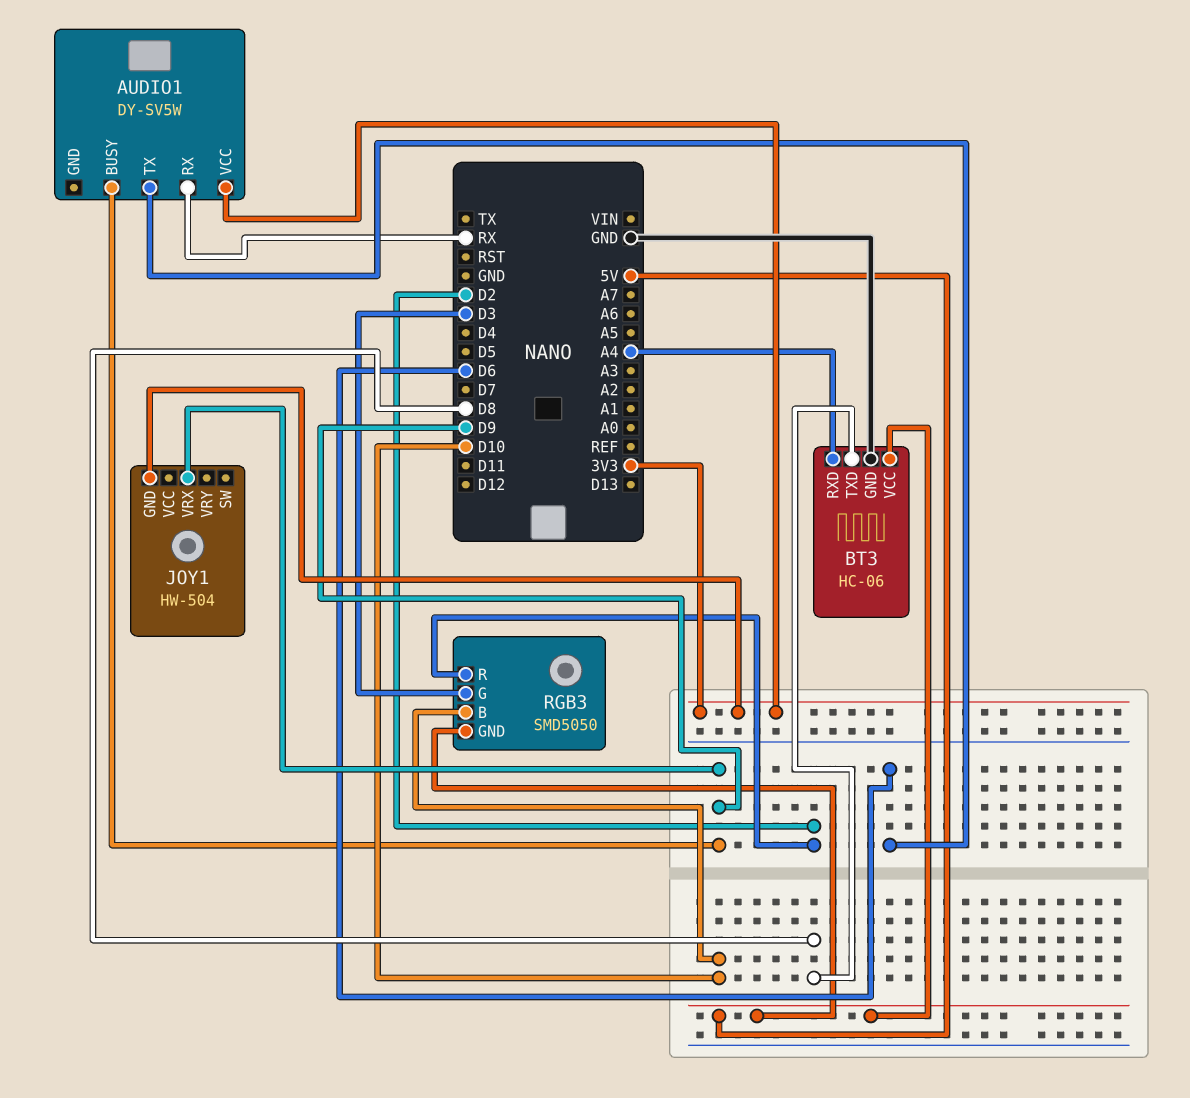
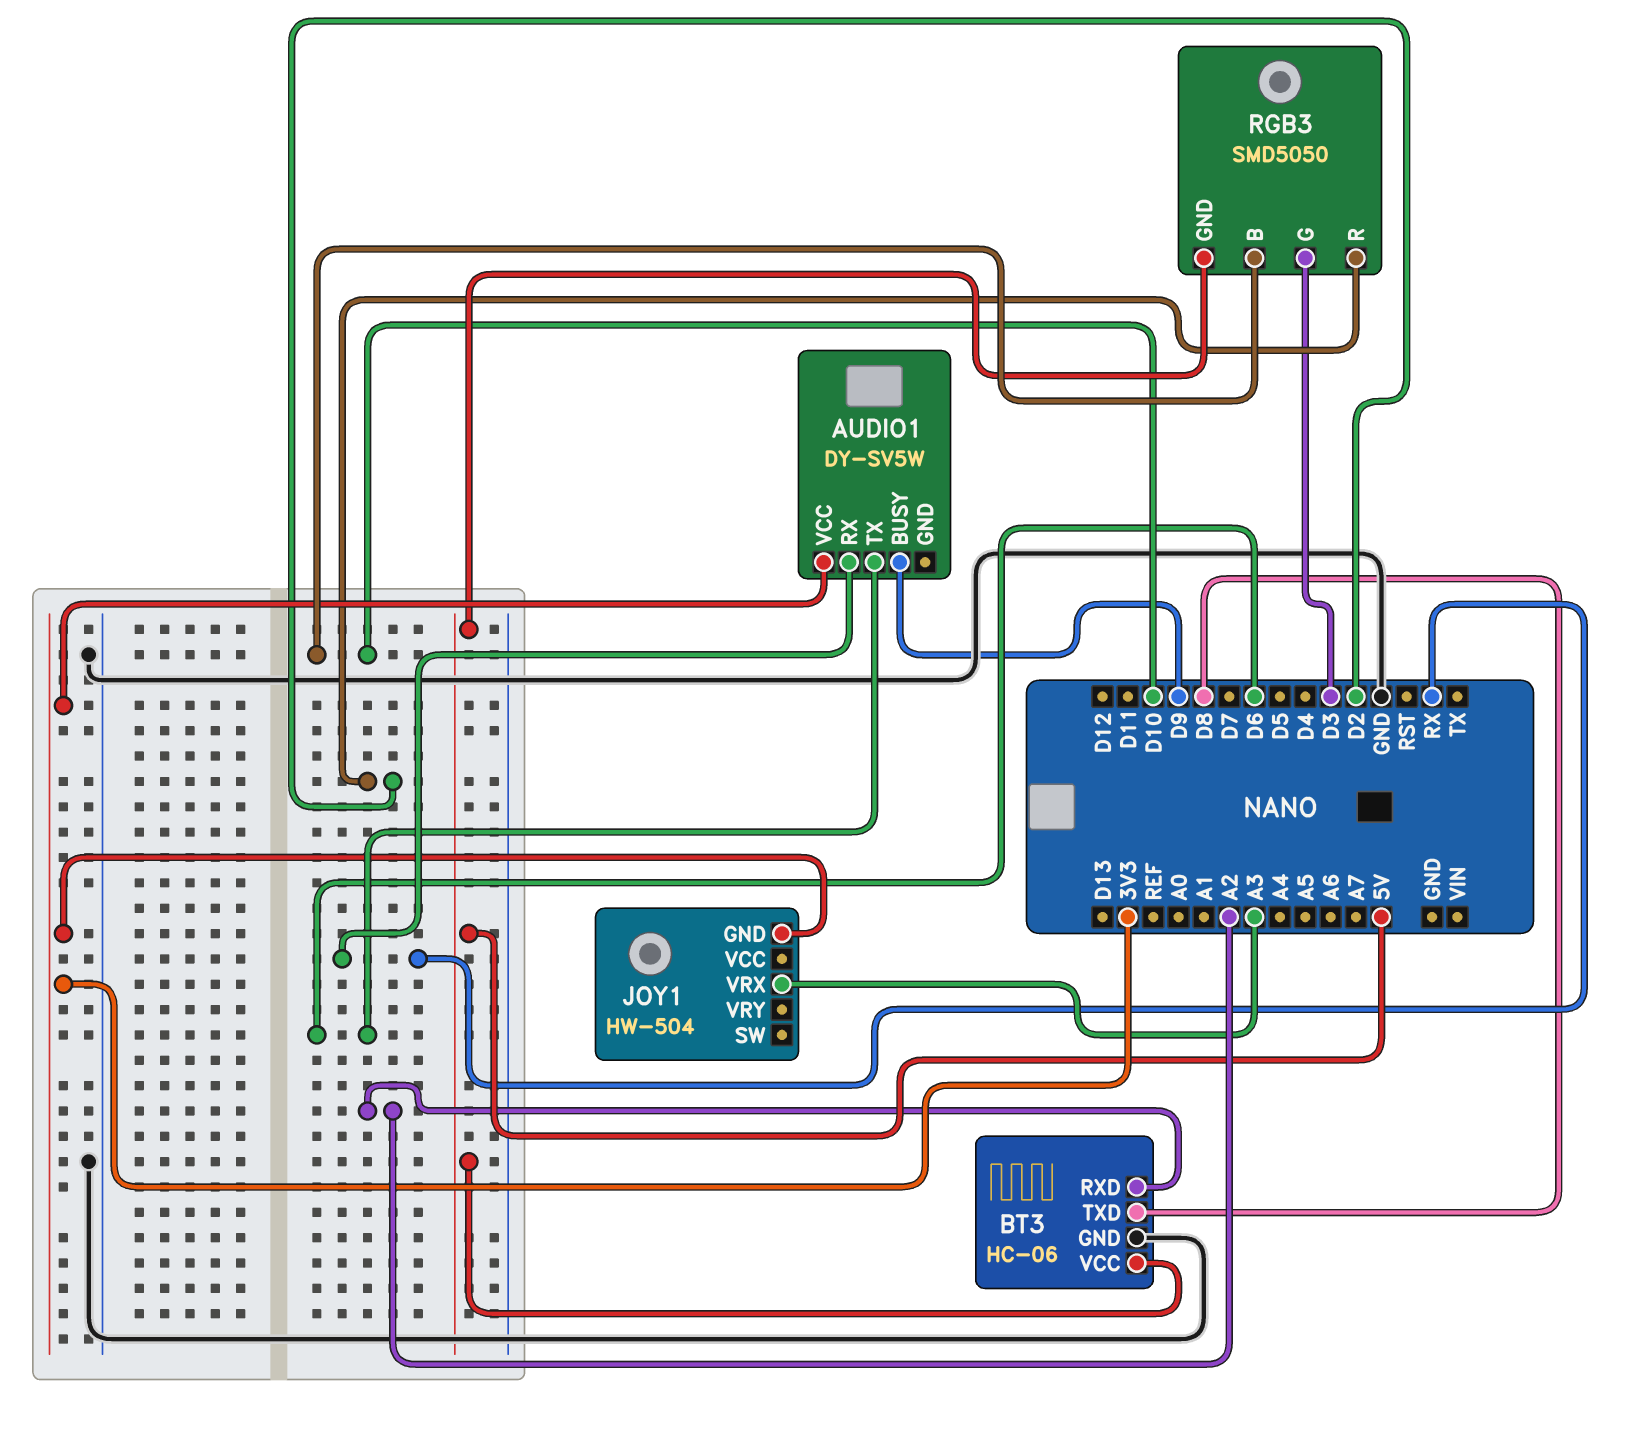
BT3 pin RXD: A4 -> A2
JOY1 pin VRX: D9 -> A3

